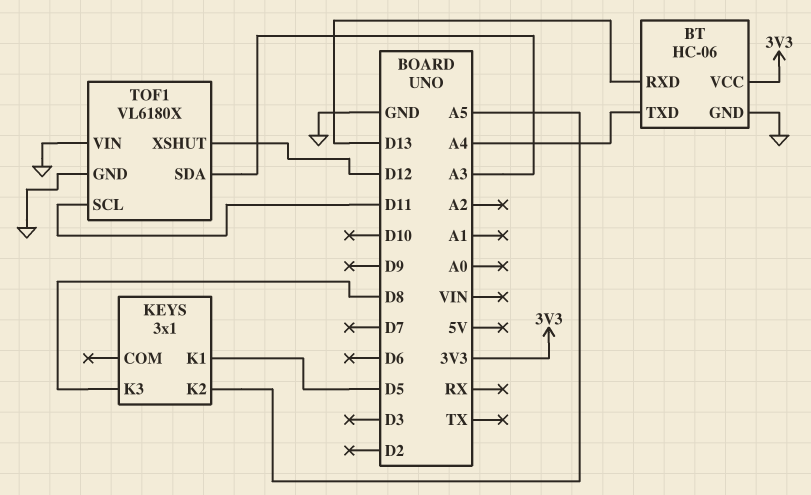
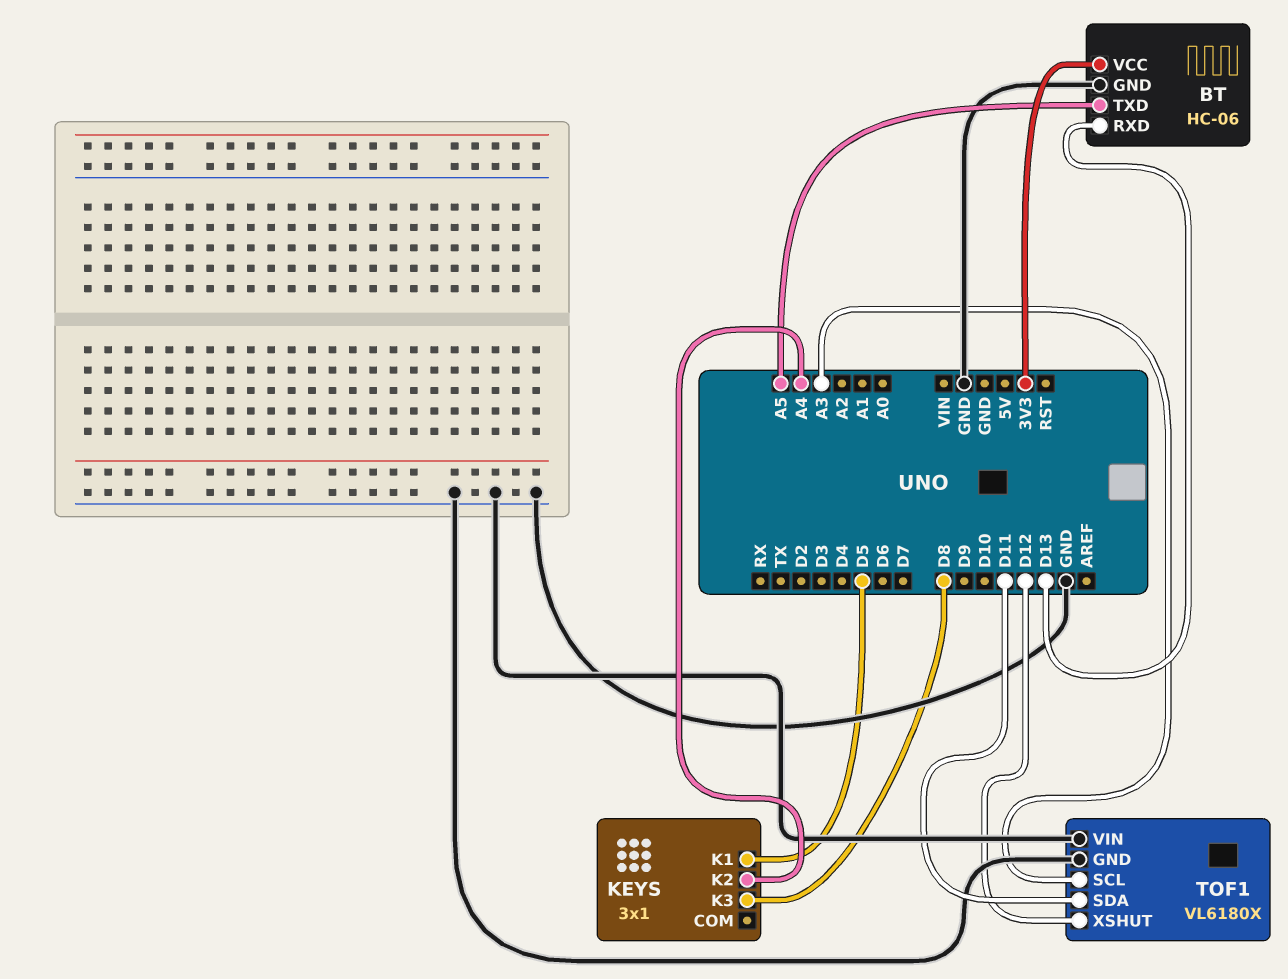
BT pin TXD: A4 -> A5
KEYS pin K2: A5 -> A4
TOF1 pin SCL: D11 -> A3
TOF1 pin SDA: A3 -> D11

